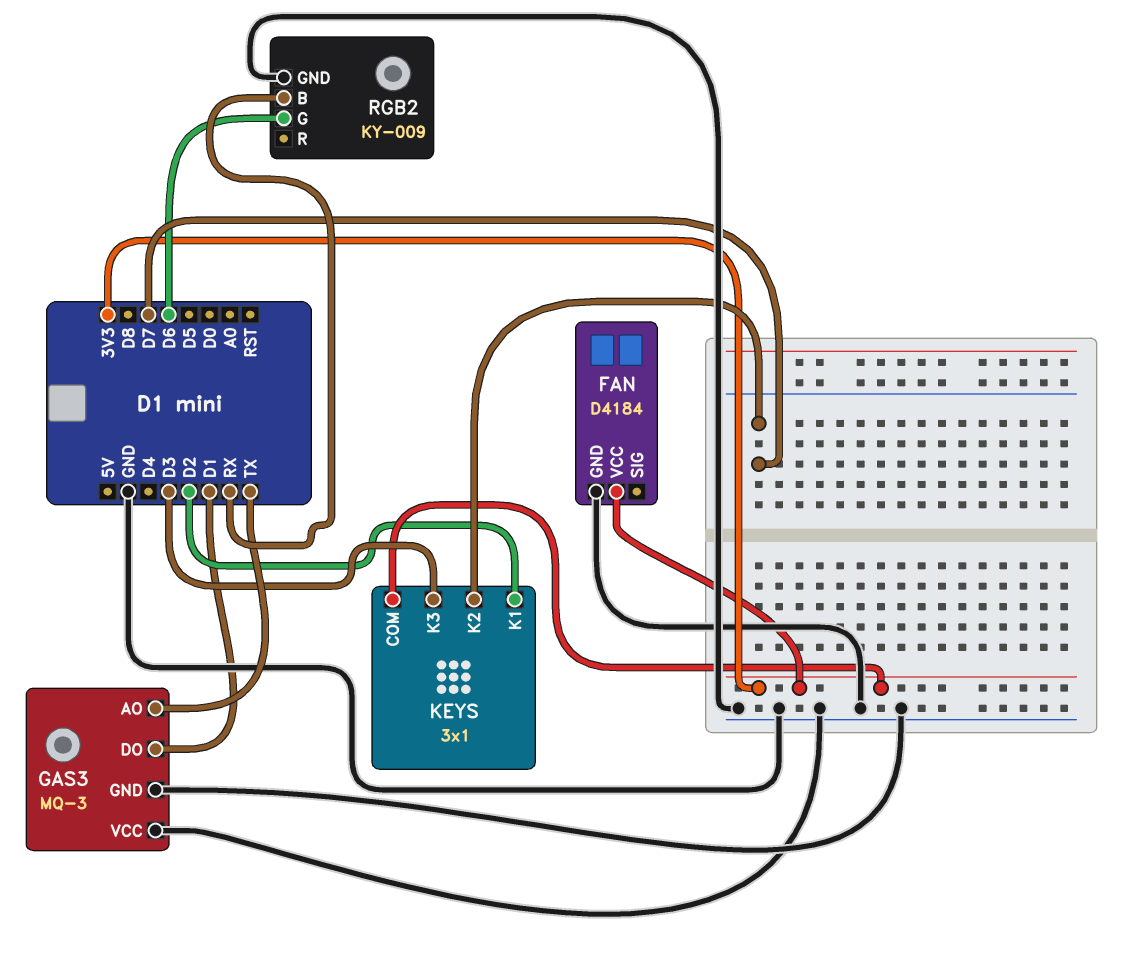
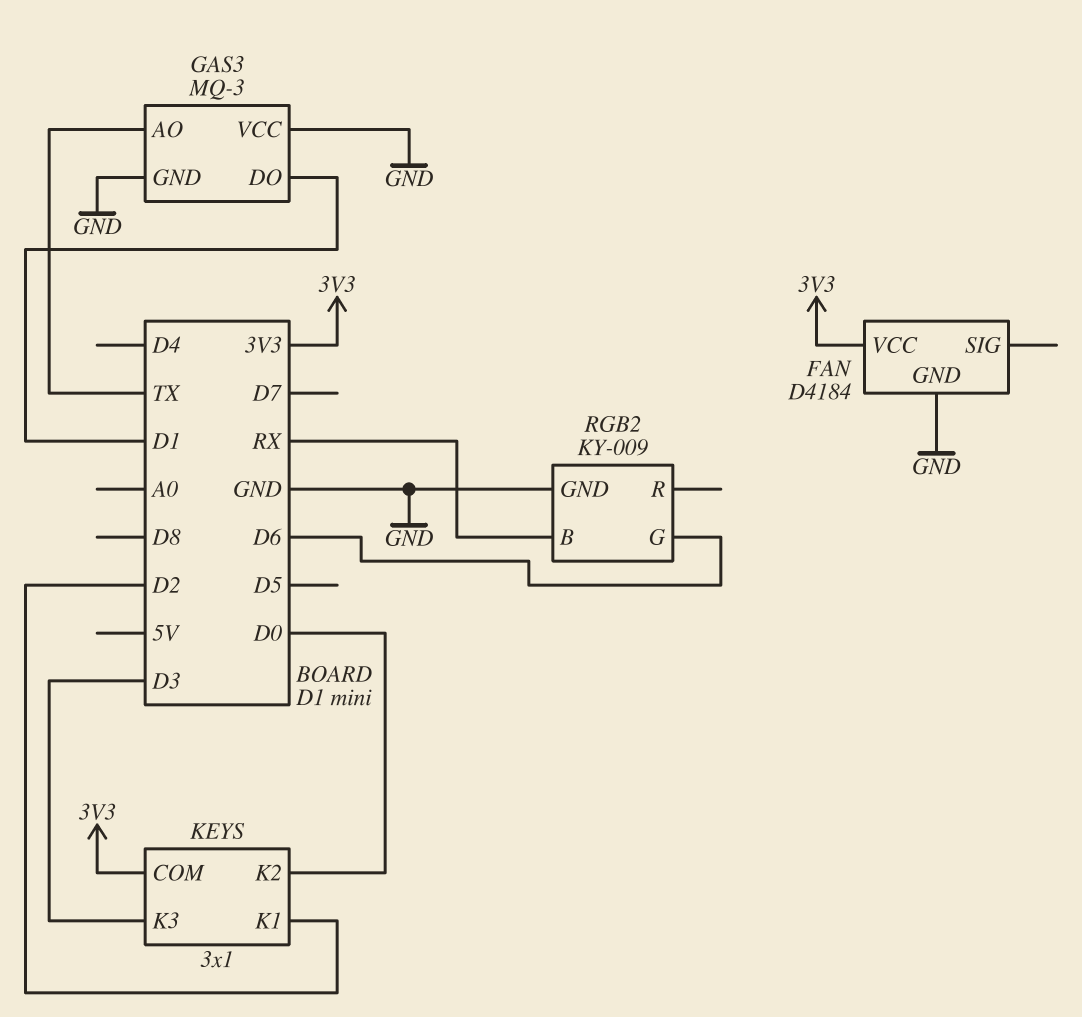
KEYS pin K2: D7 -> D0

